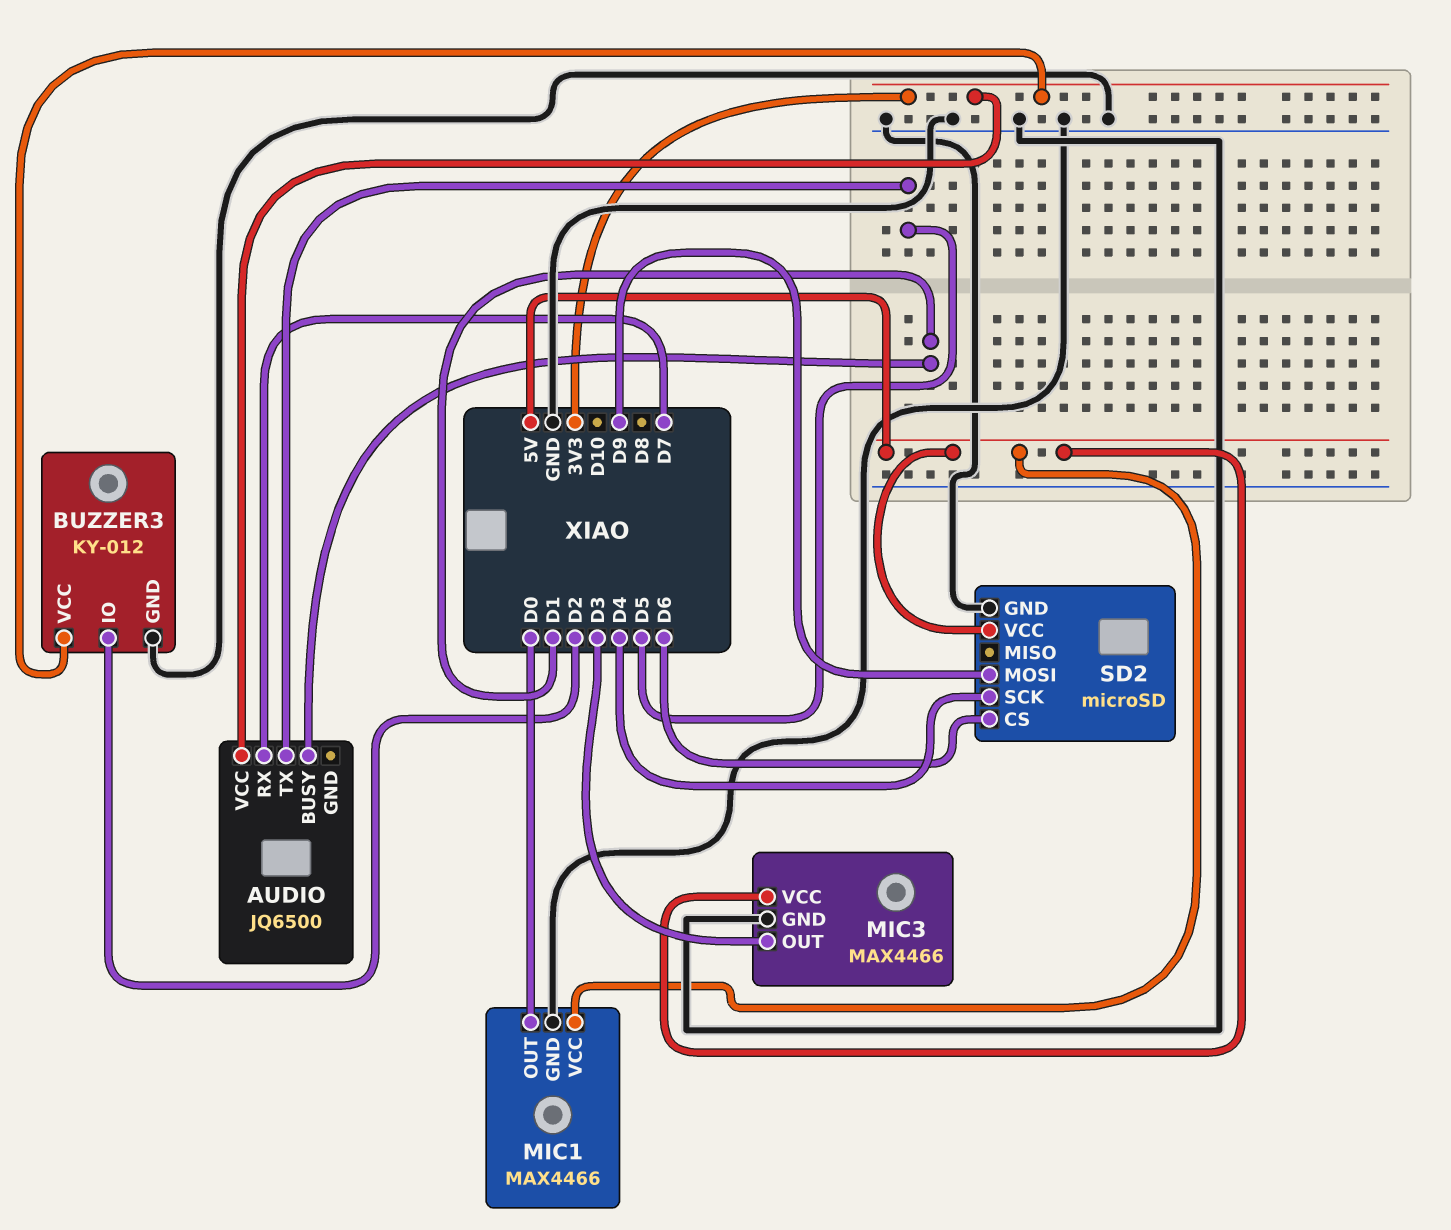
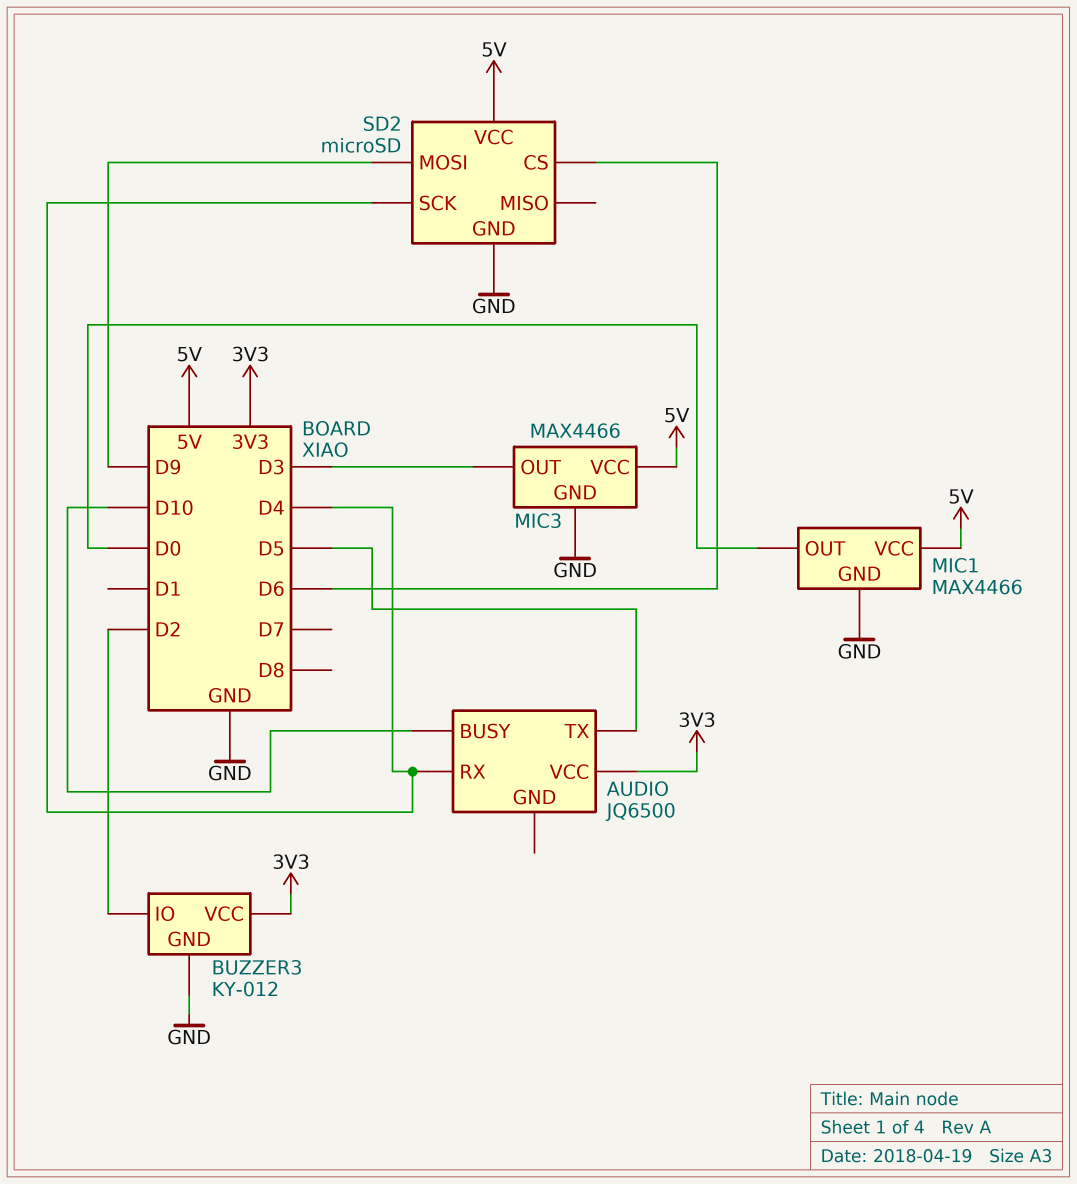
AUDIO pin BUSY: D1 -> D10
AUDIO pin RX: D7 -> D4

